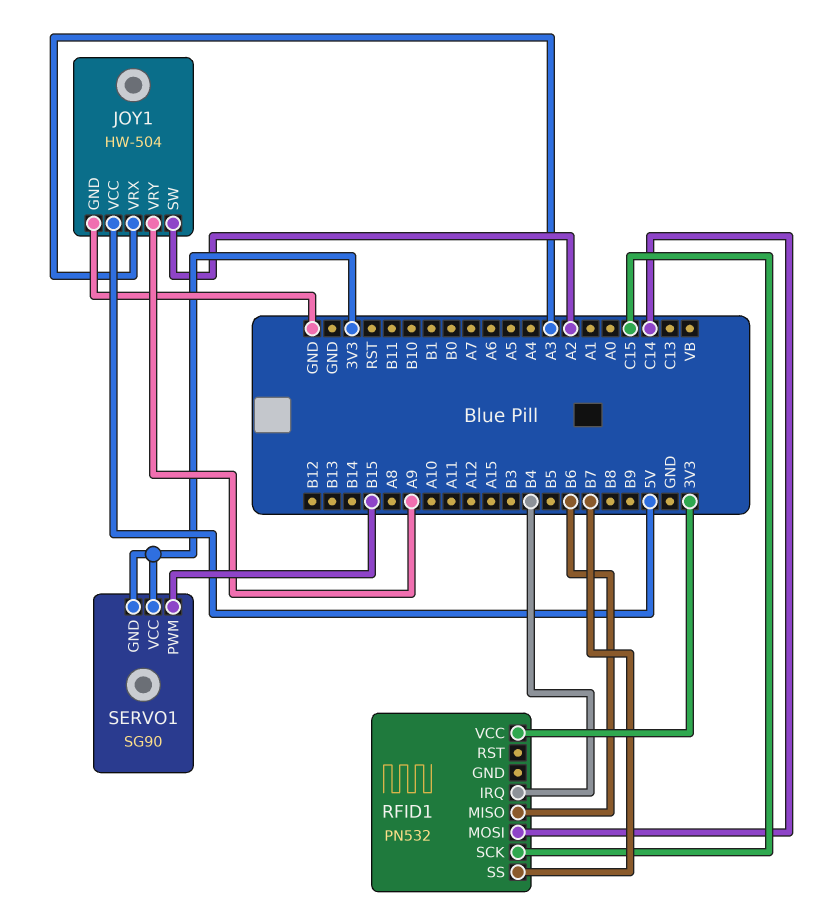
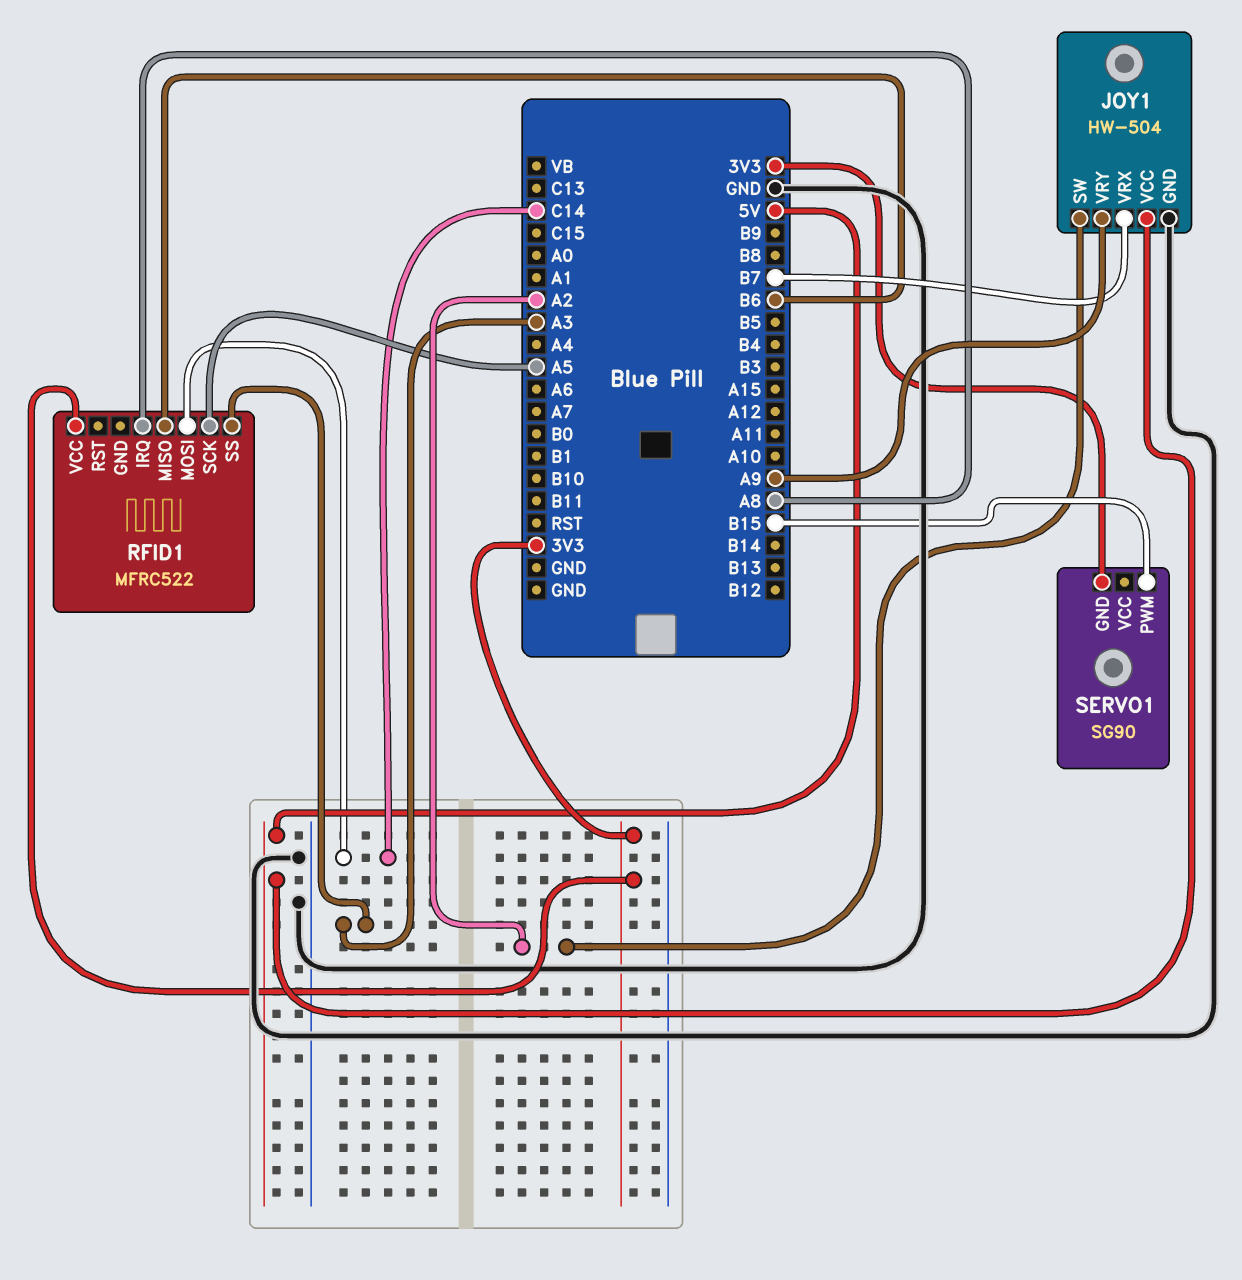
JOY1 pin VRX: A3 -> B7
RFID1: PN532 -> MFRC522
RFID1 pin IRQ: B4 -> A8
RFID1 pin SCK: C15 -> A5
RFID1 pin SS: B7 -> A3
SERVO1 pin VCC: 3V3 -> none

